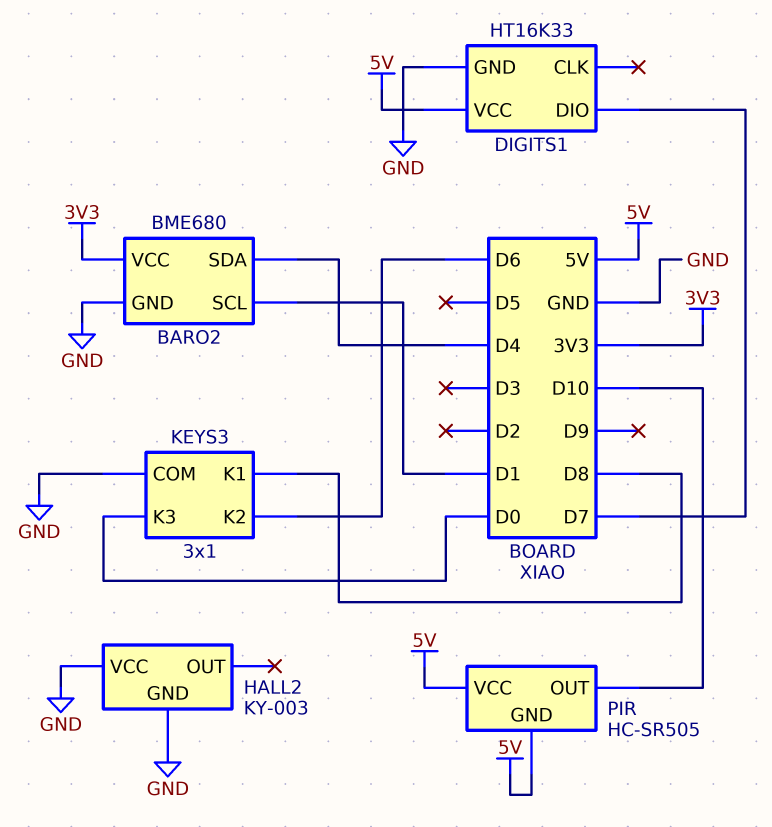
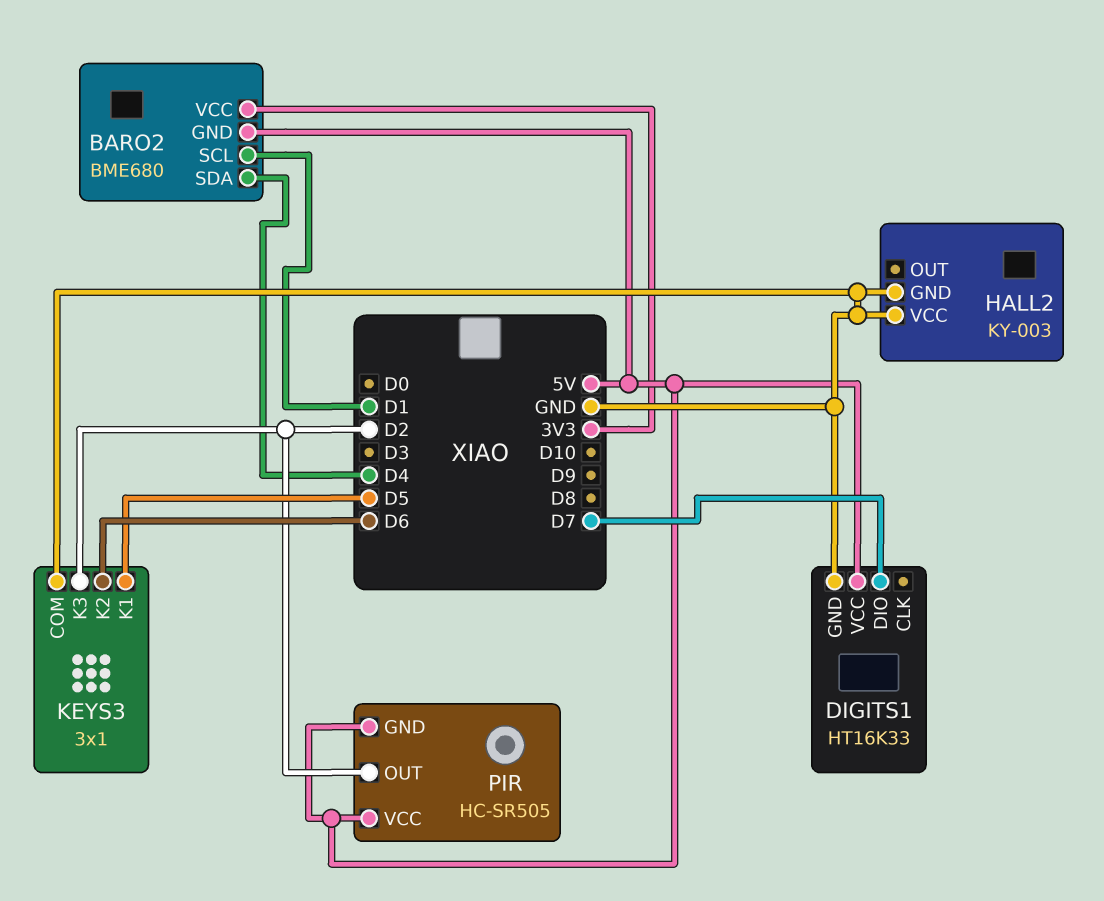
BARO2 pin GND: GND -> 5V
KEYS3 pin K1: D8 -> D5
KEYS3 pin K3: D0 -> D2
PIR pin OUT: D10 -> D2

